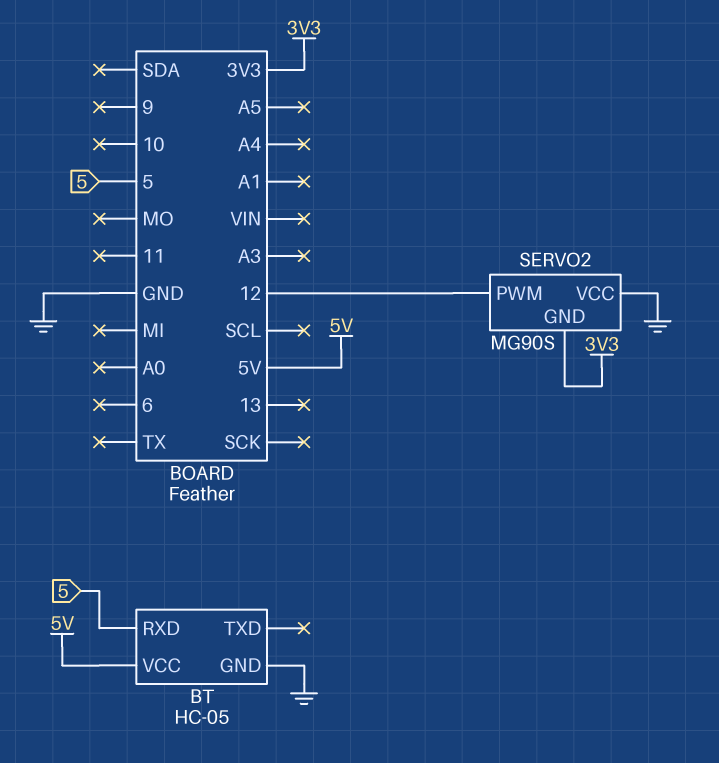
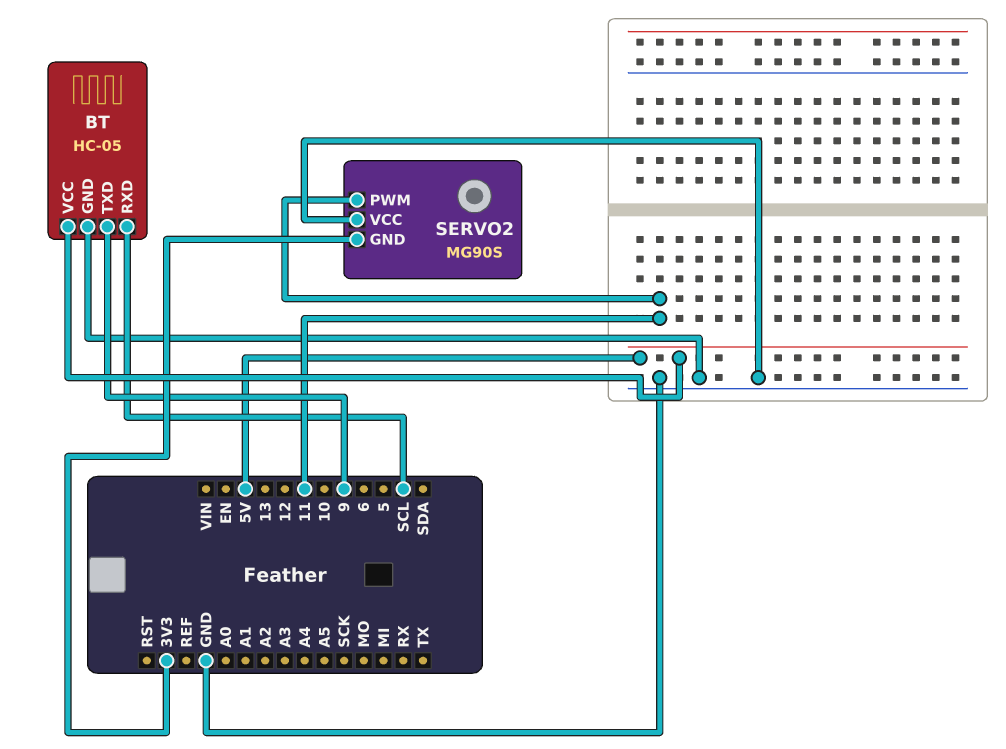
BT pin RXD: 5 -> SCL
BT pin TXD: none -> 9
SERVO2 pin PWM: 12 -> 11

